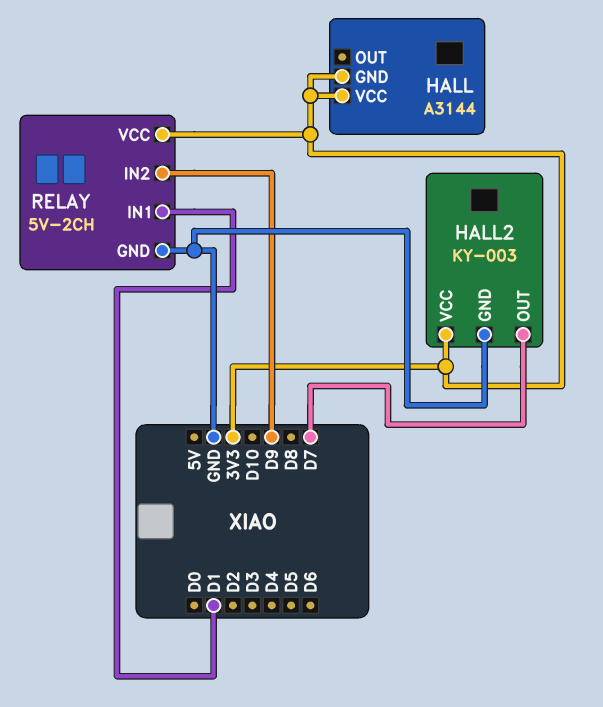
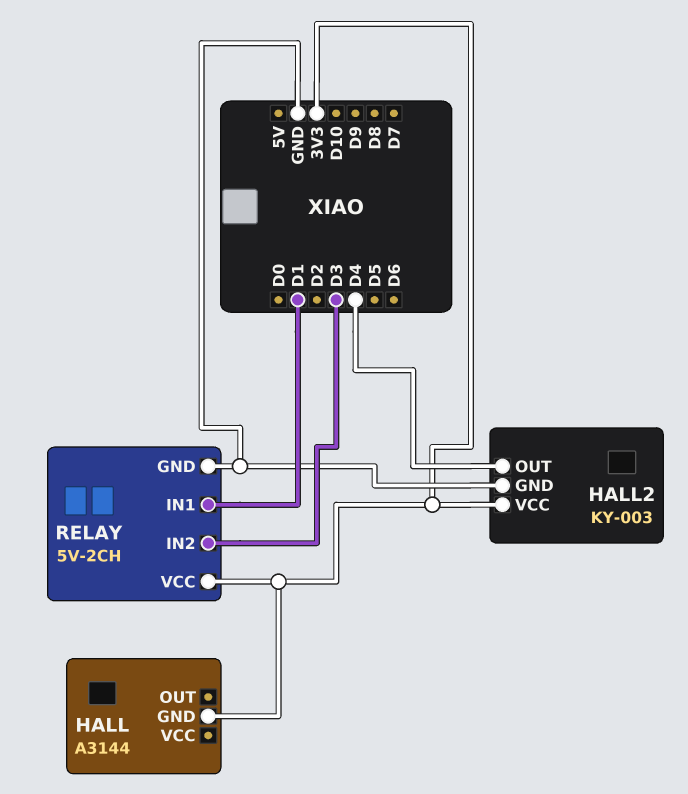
HALL pin VCC: 3V3 -> none
HALL2 pin OUT: D7 -> D4
RELAY pin IN2: D9 -> D3

